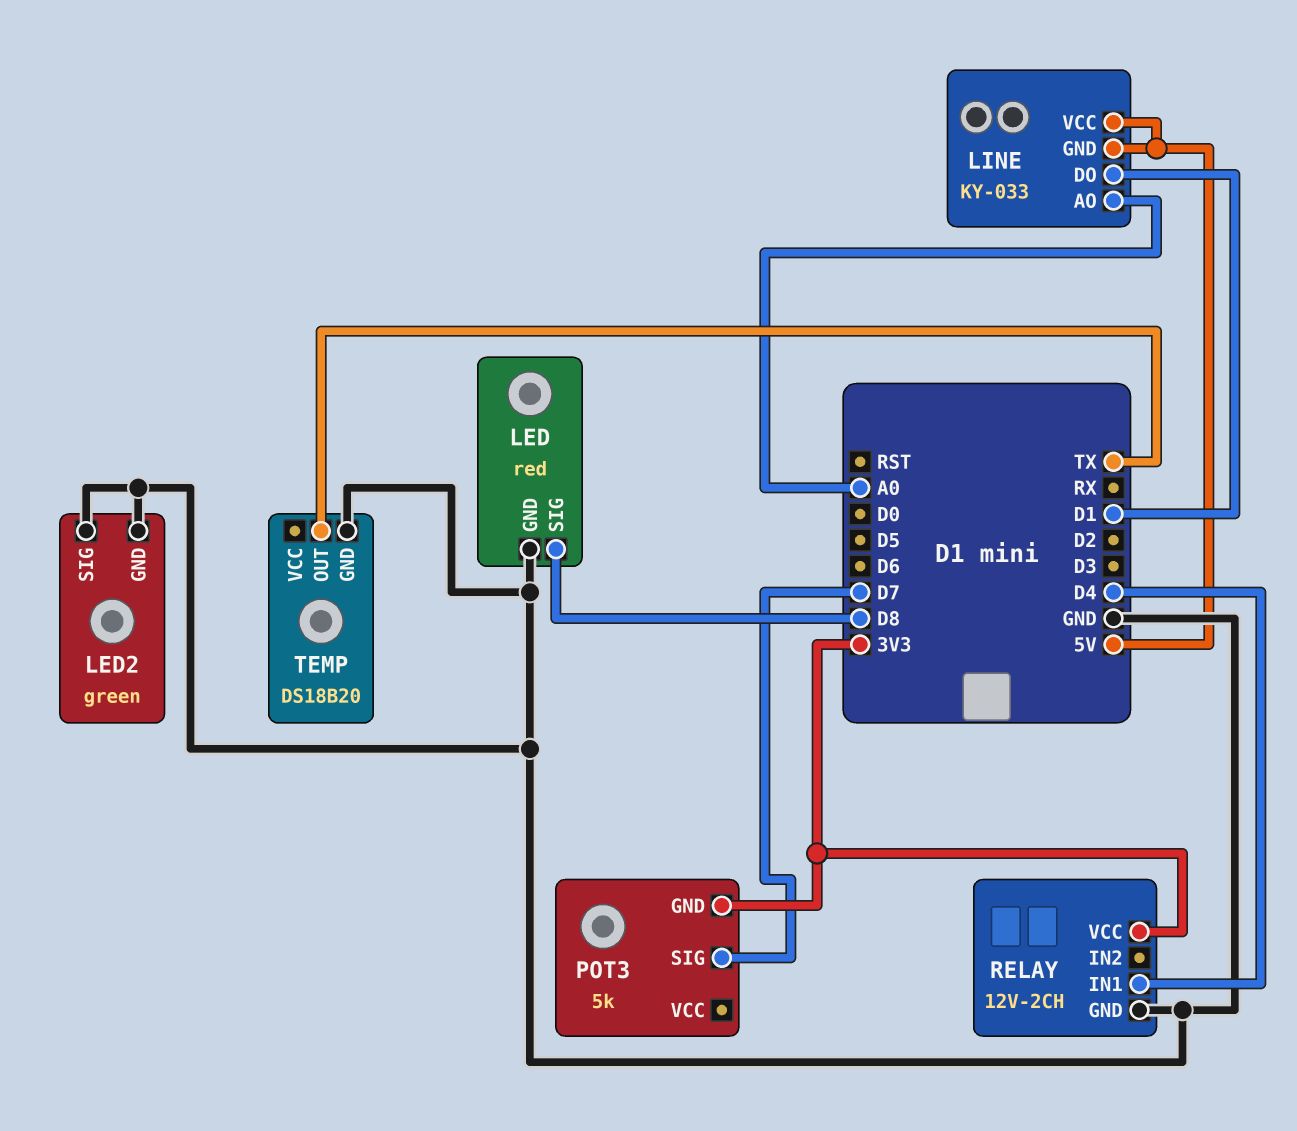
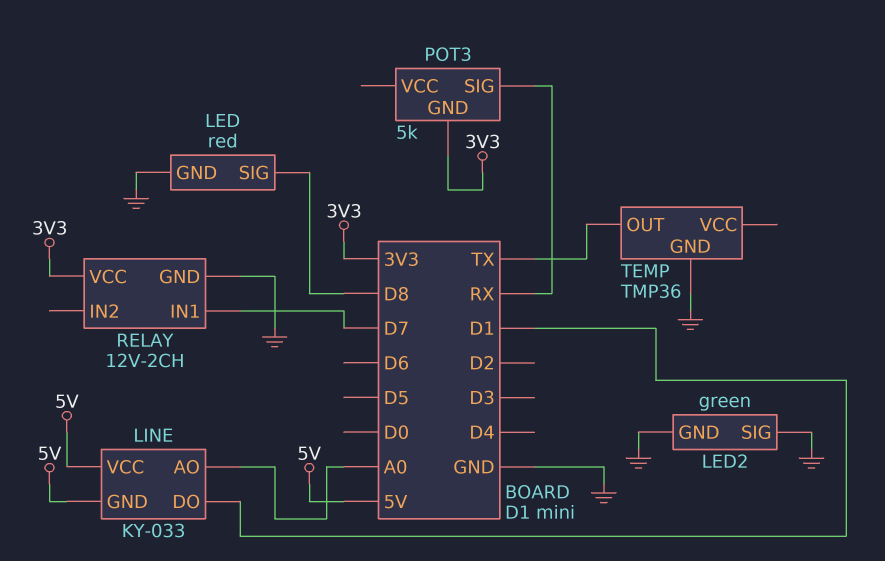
POT3 pin SIG: D7 -> RX
RELAY pin IN1: D4 -> D7
TEMP: DS18B20 -> TMP36

